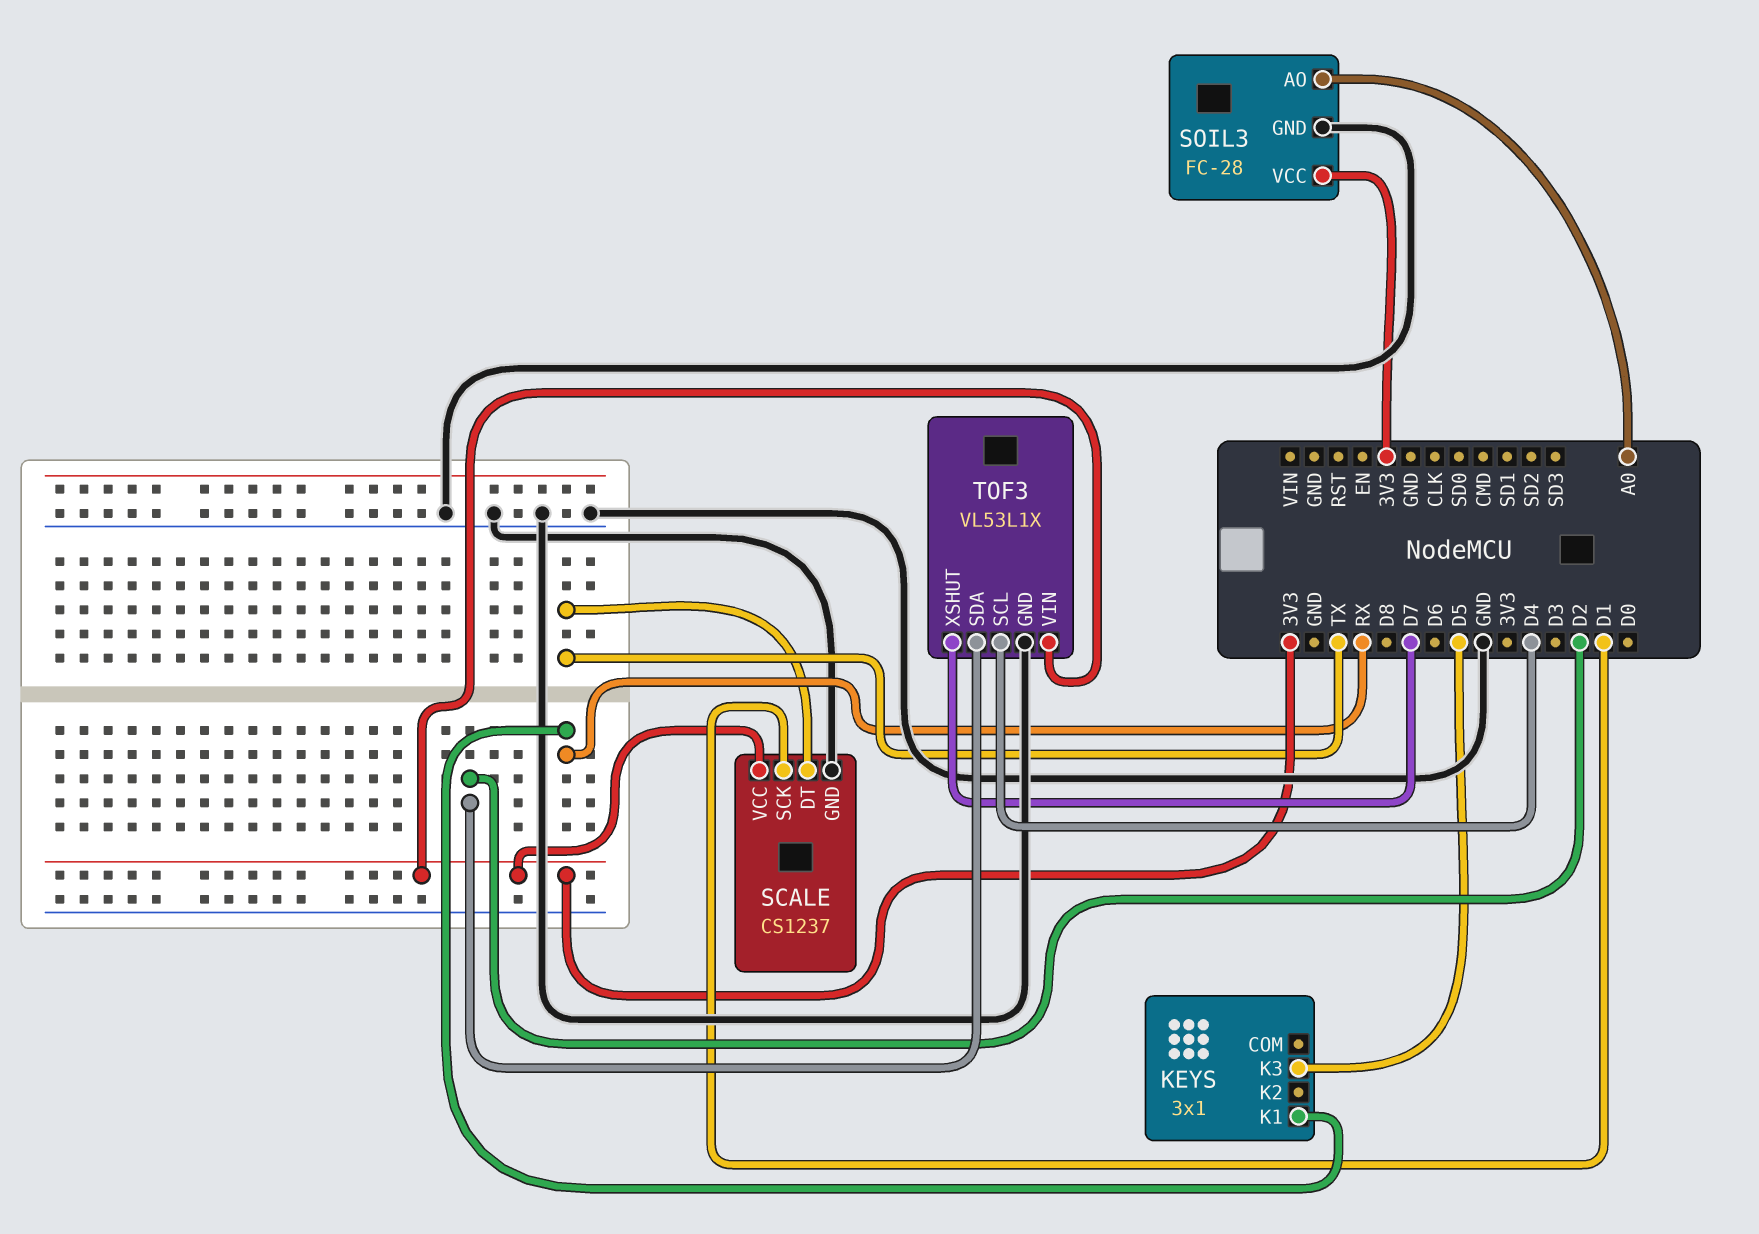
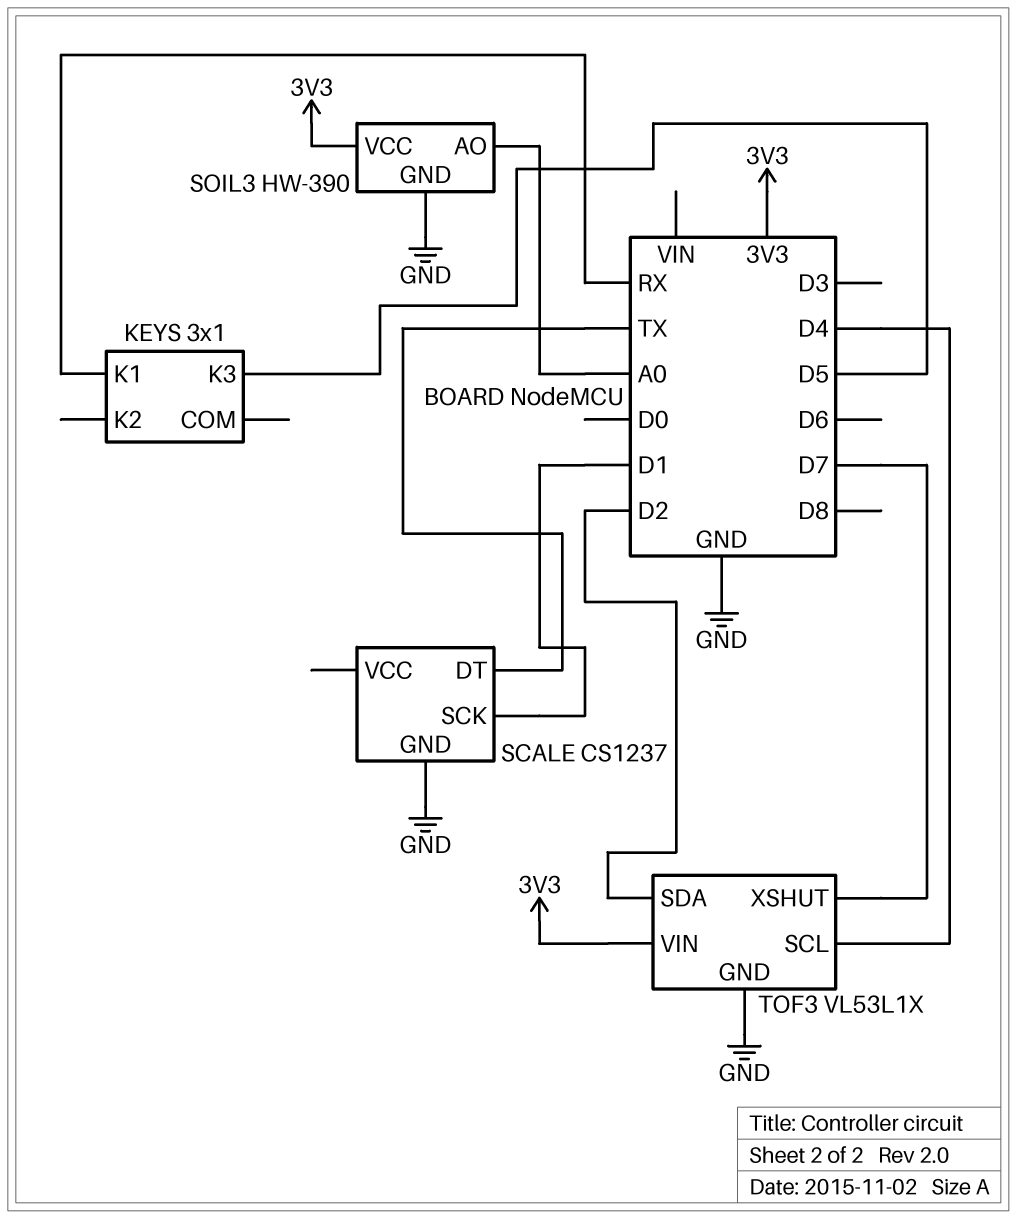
SCALE pin VCC: 3V3 -> none
SOIL3: FC-28 -> HW-390

